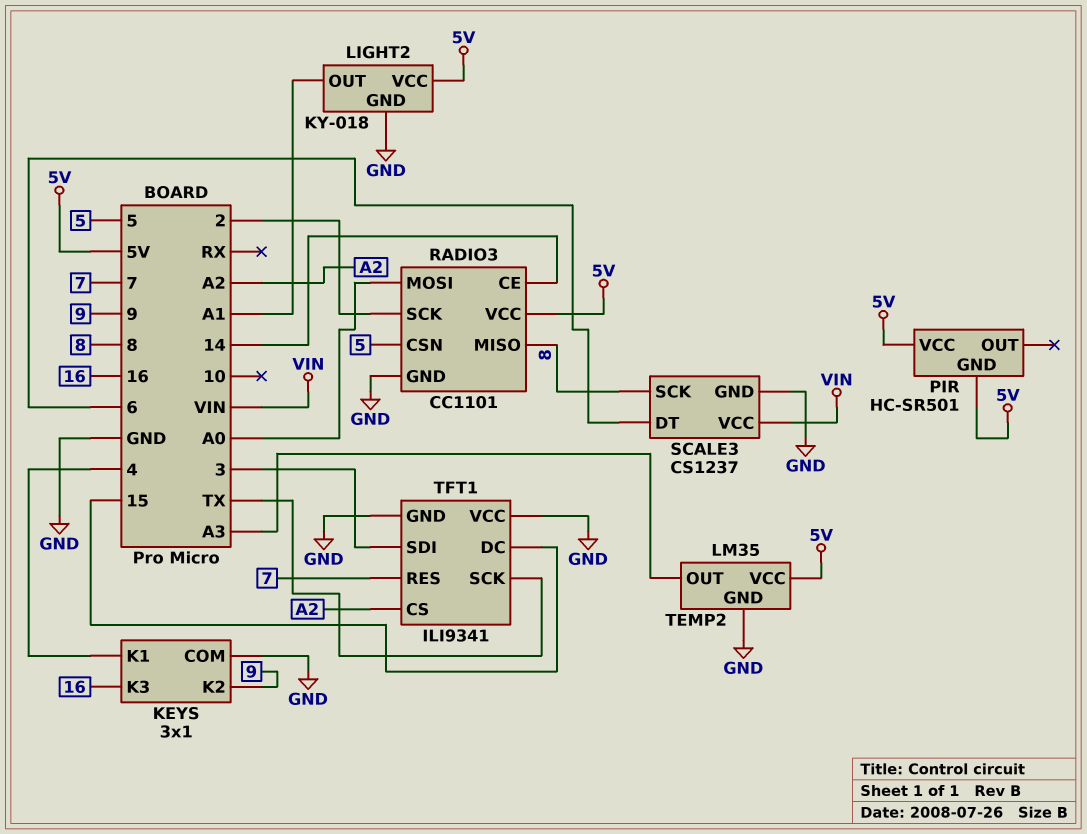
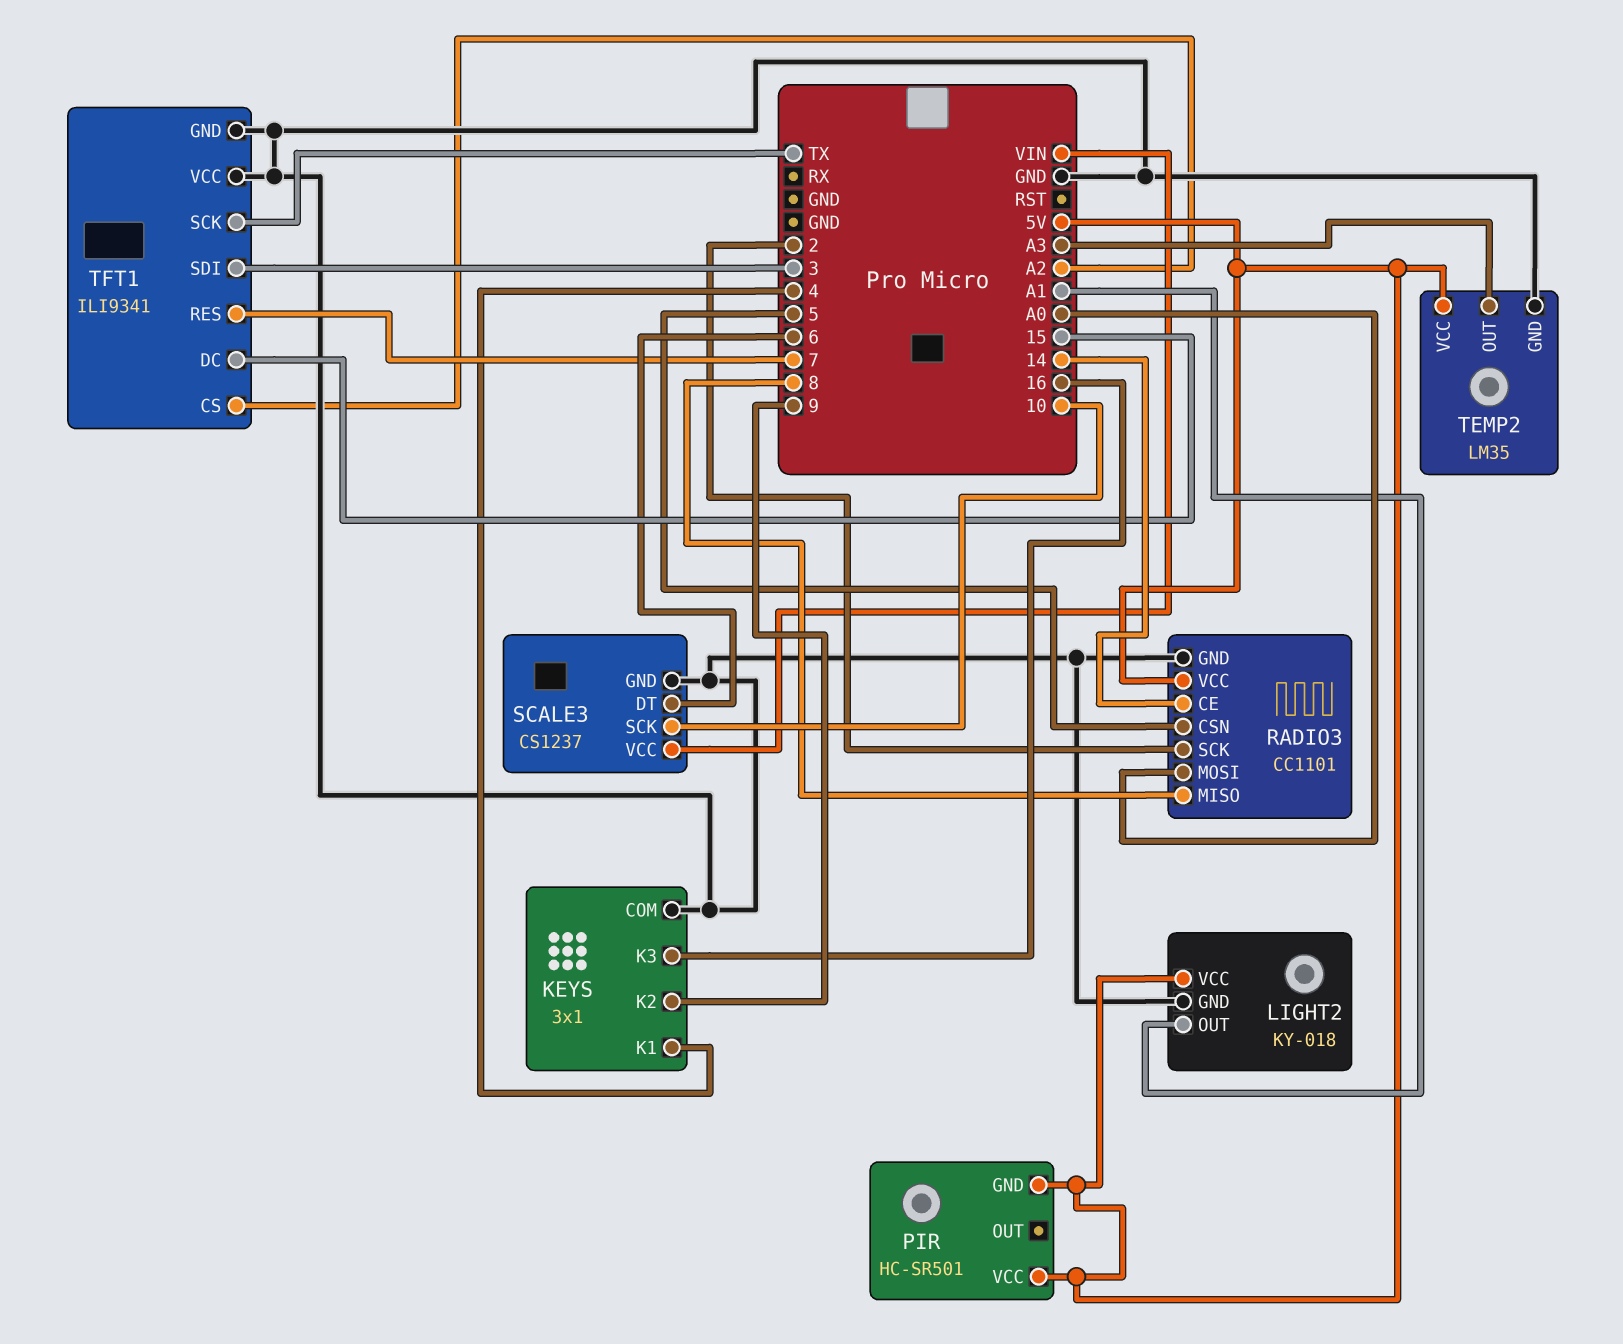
SCALE3 pin SCK: 8 -> 10

